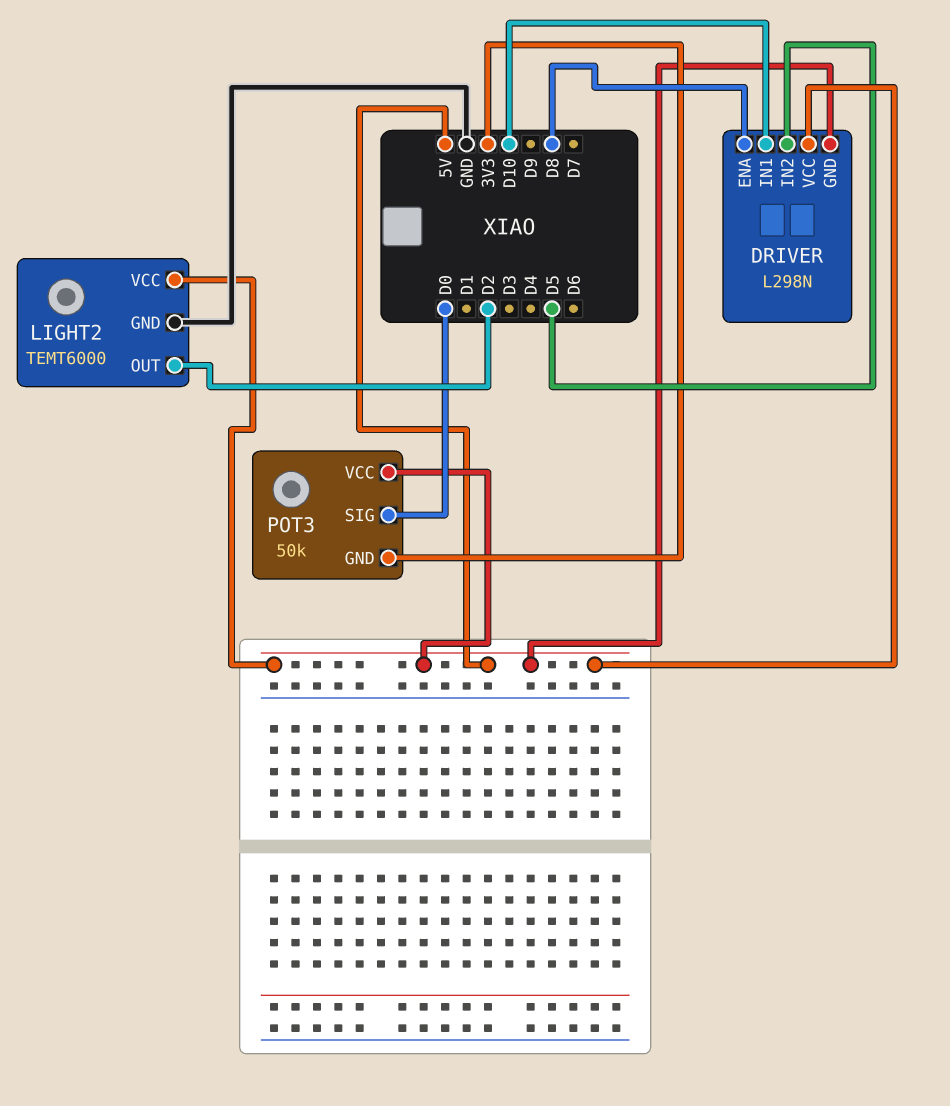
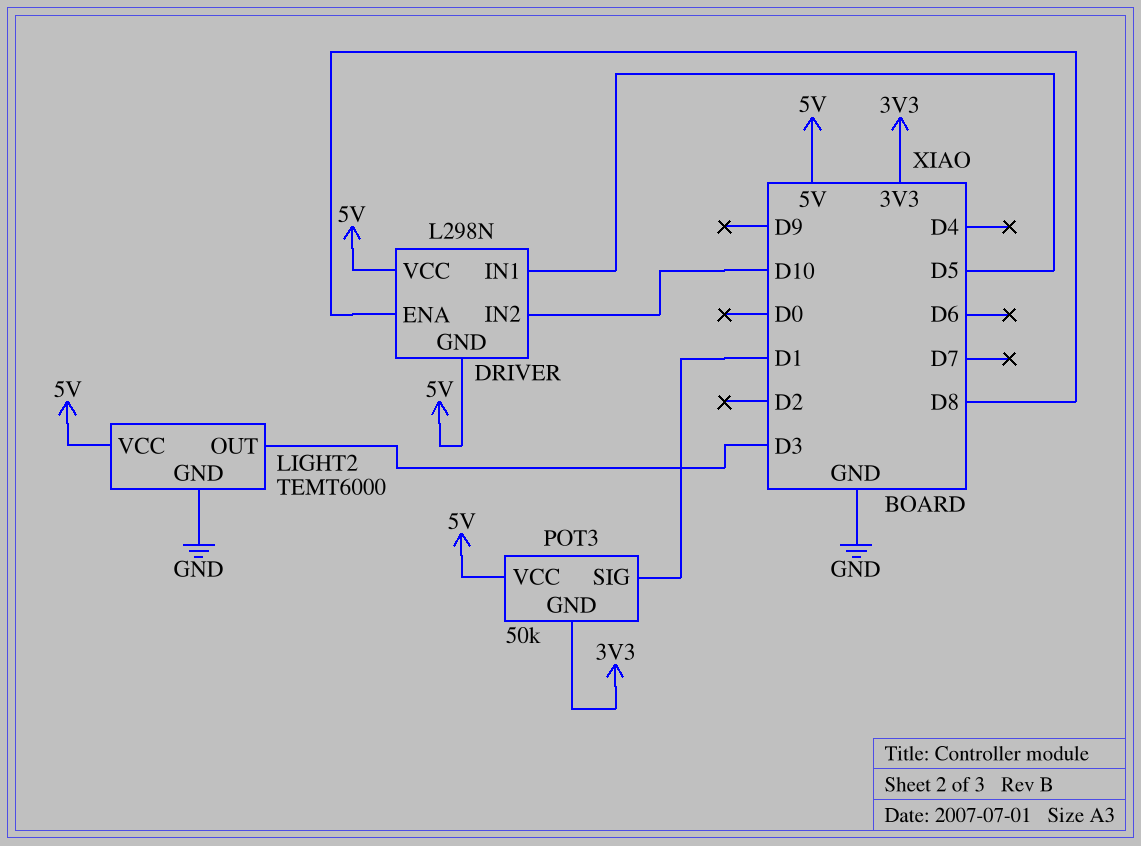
DRIVER pin IN1: D10 -> D5
DRIVER pin IN2: D5 -> D10
LIGHT2 pin OUT: D2 -> D3
POT3 pin SIG: D0 -> D1

